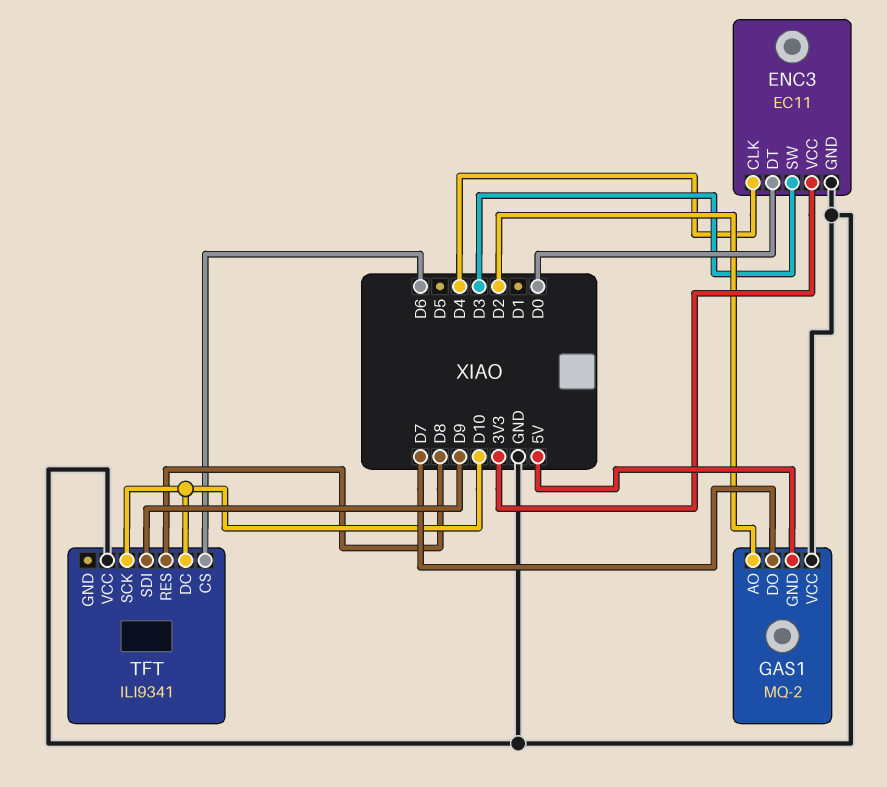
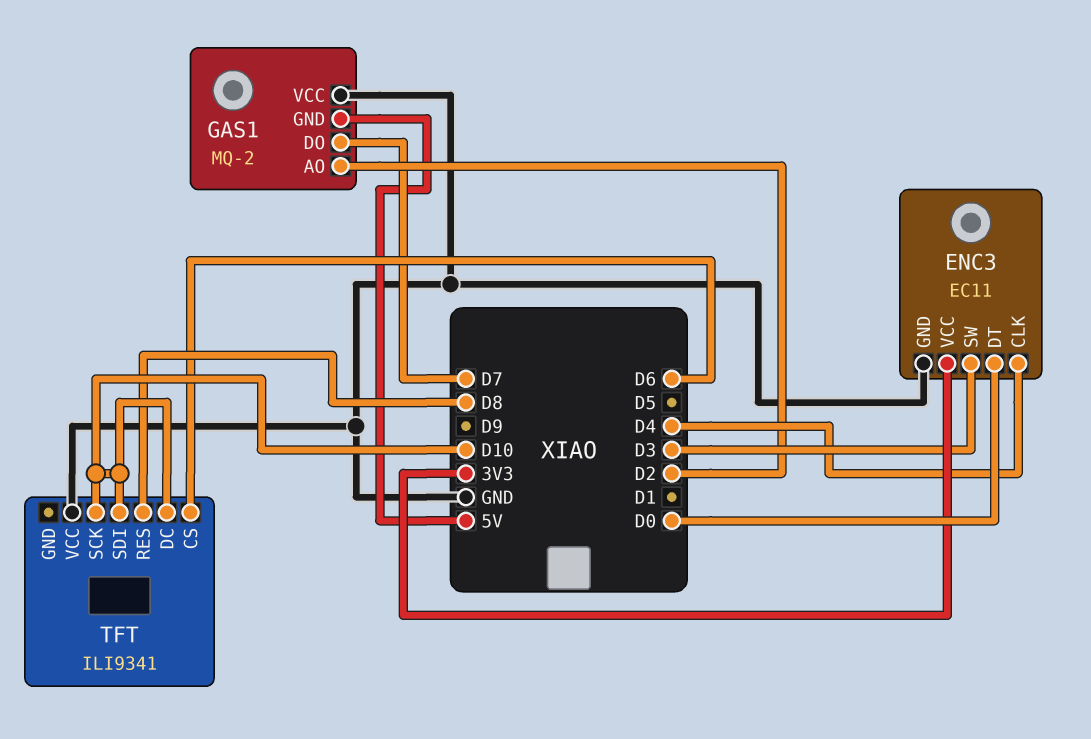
TFT pin SDI: D9 -> D10

